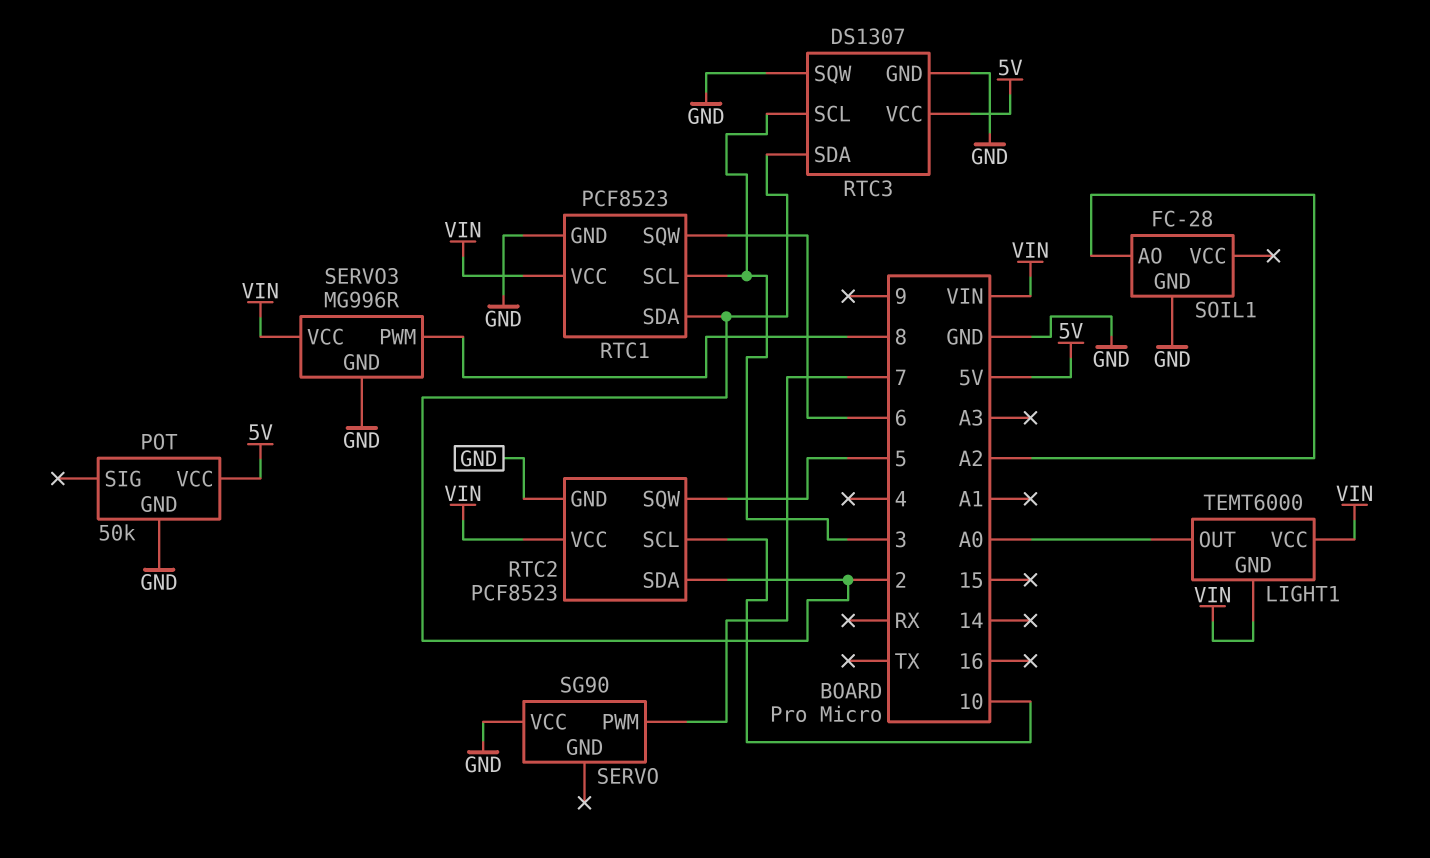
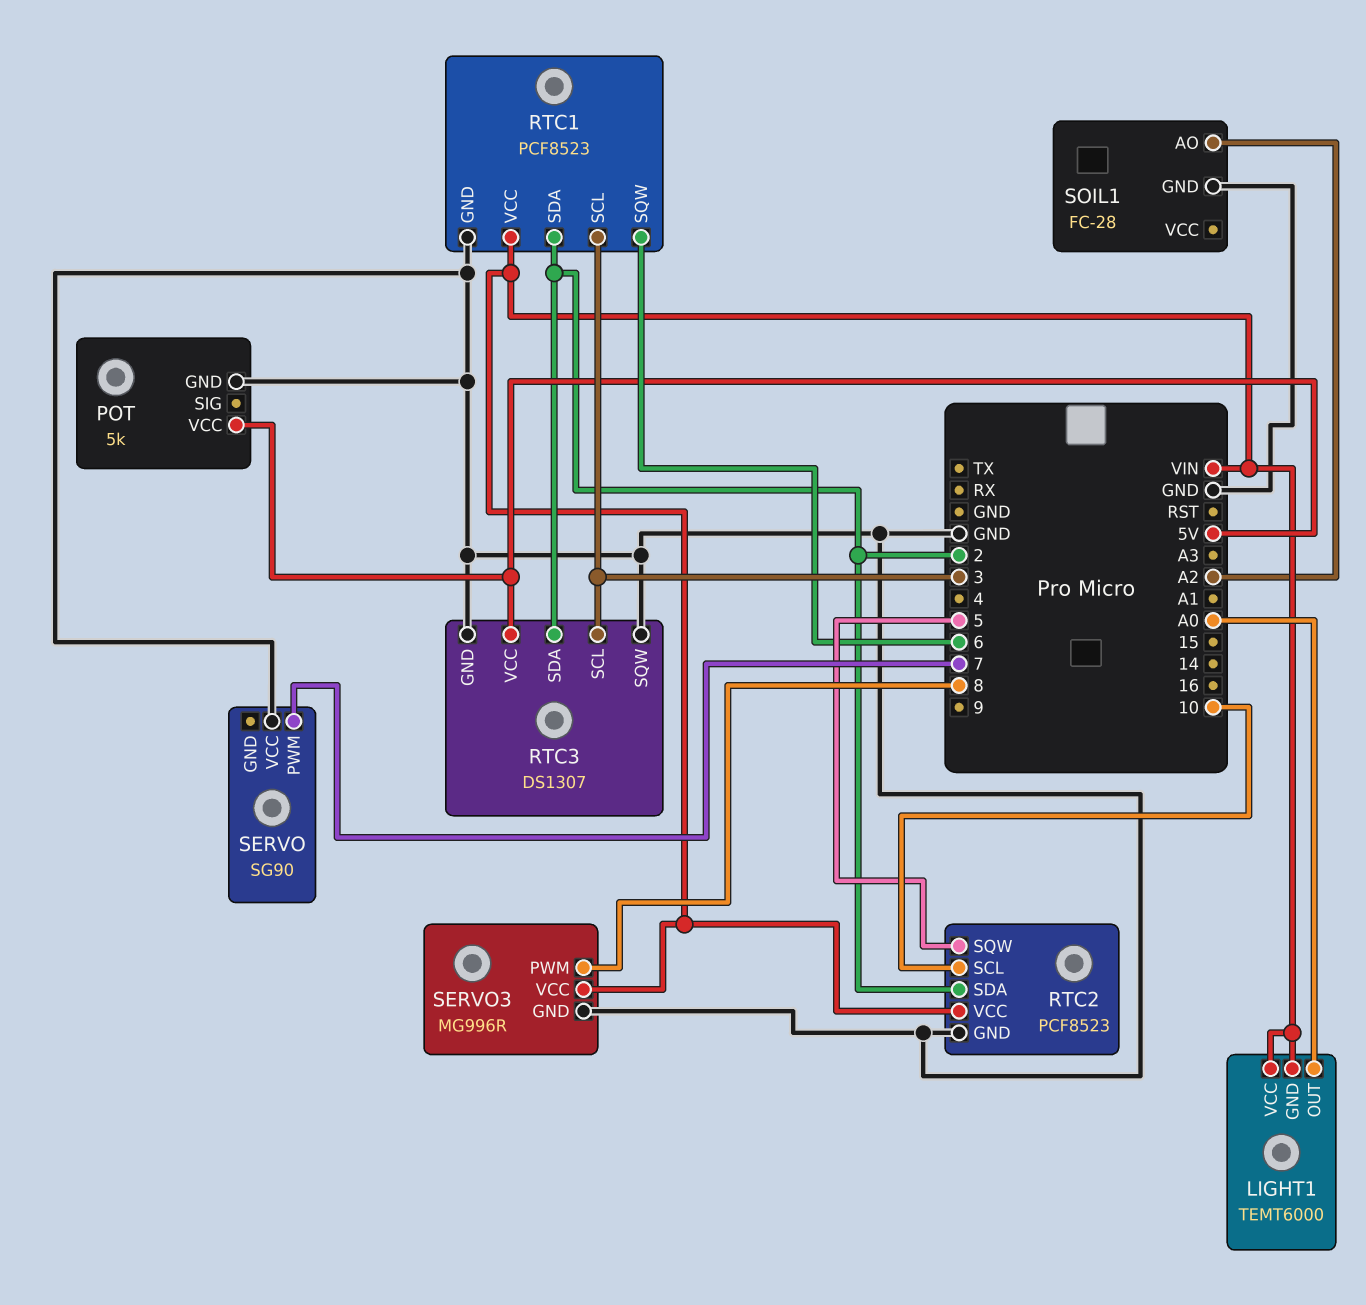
POT: 50k -> 5k

